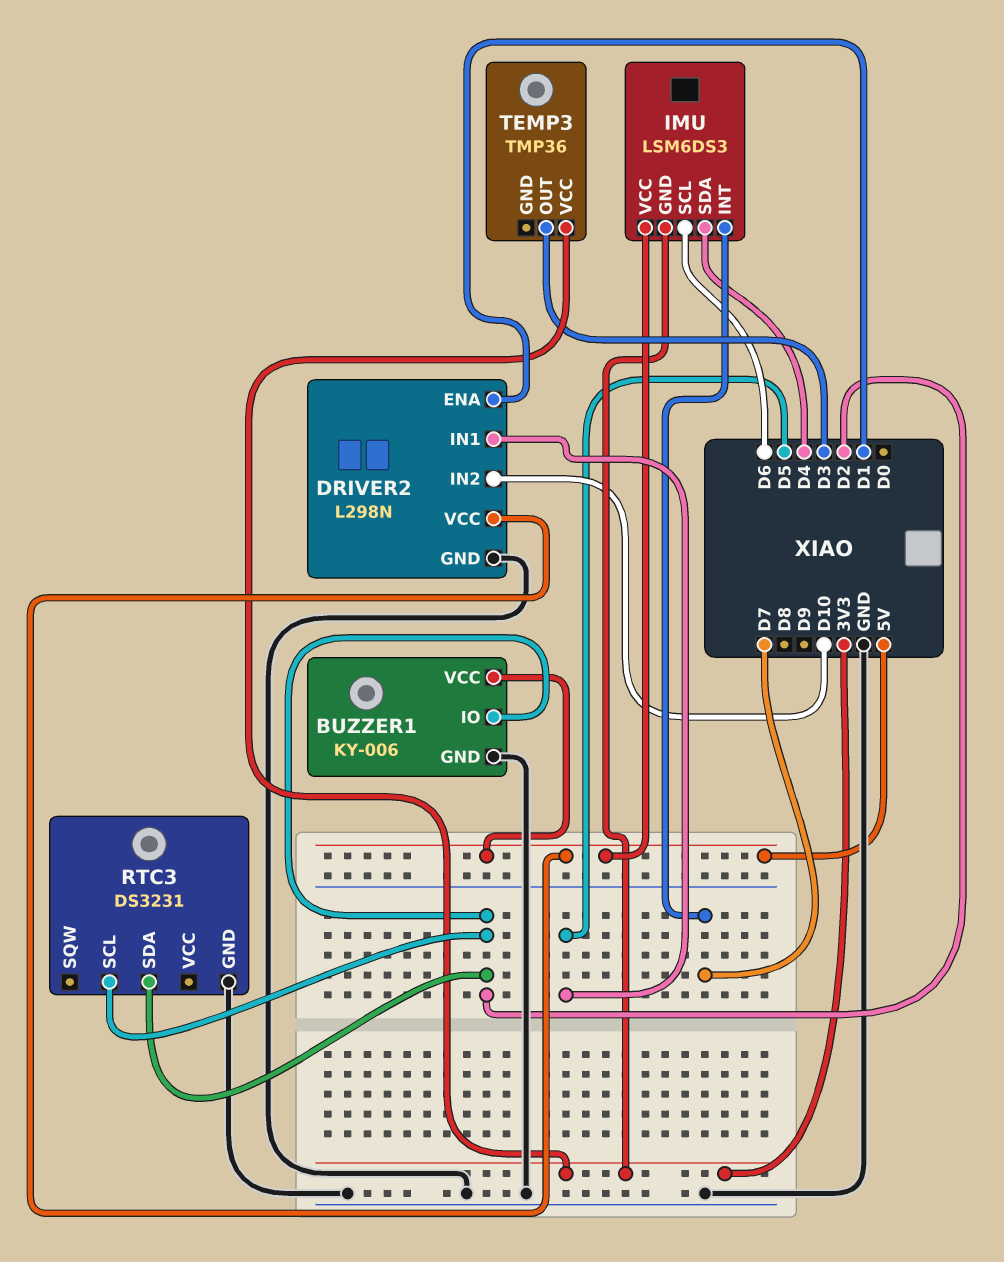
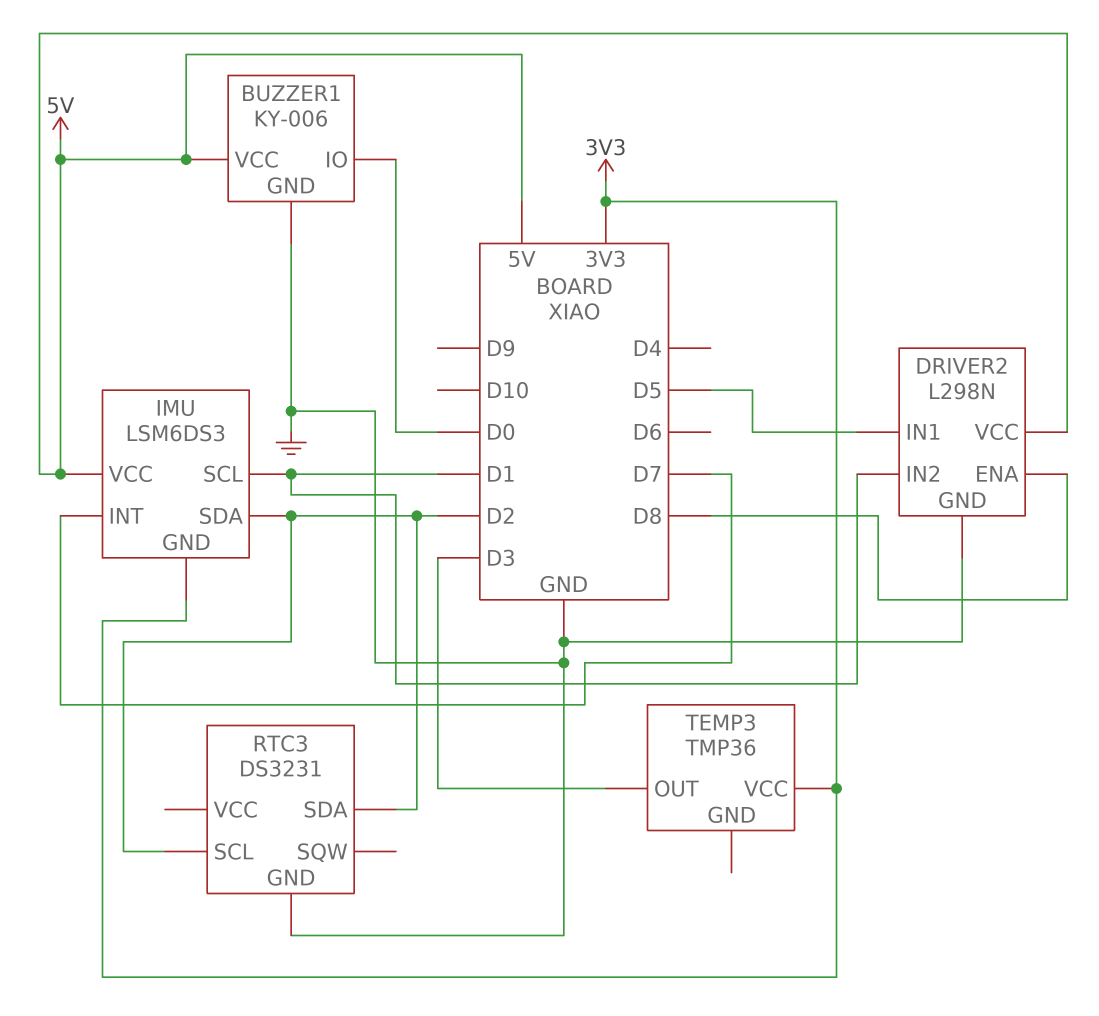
BUZZER1 pin IO: D2 -> D0
DRIVER2 pin ENA: D1 -> D8
DRIVER2 pin IN2: D10 -> D1
IMU pin SCL: D6 -> D1
IMU pin SDA: D4 -> D2

